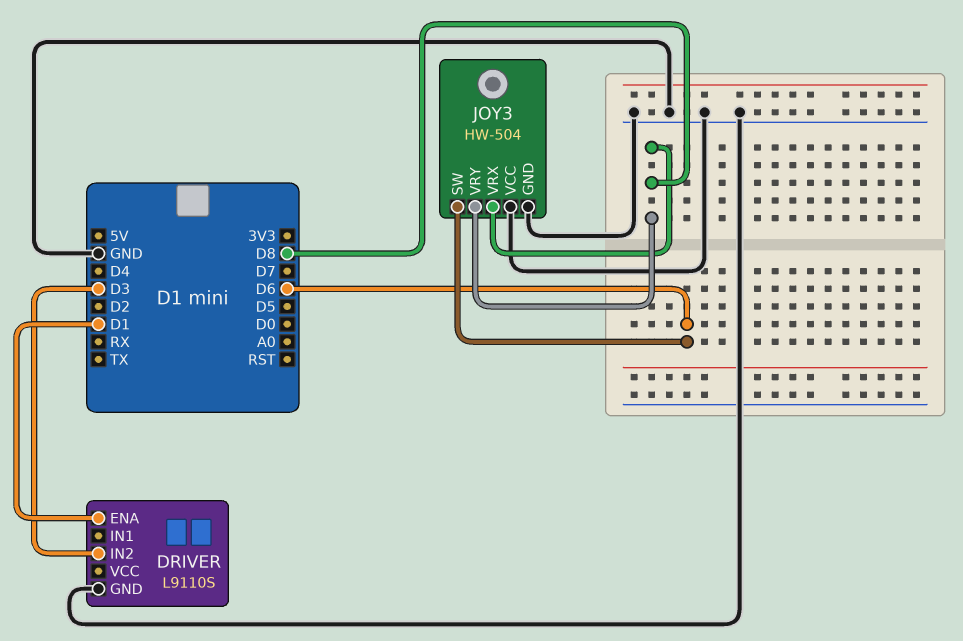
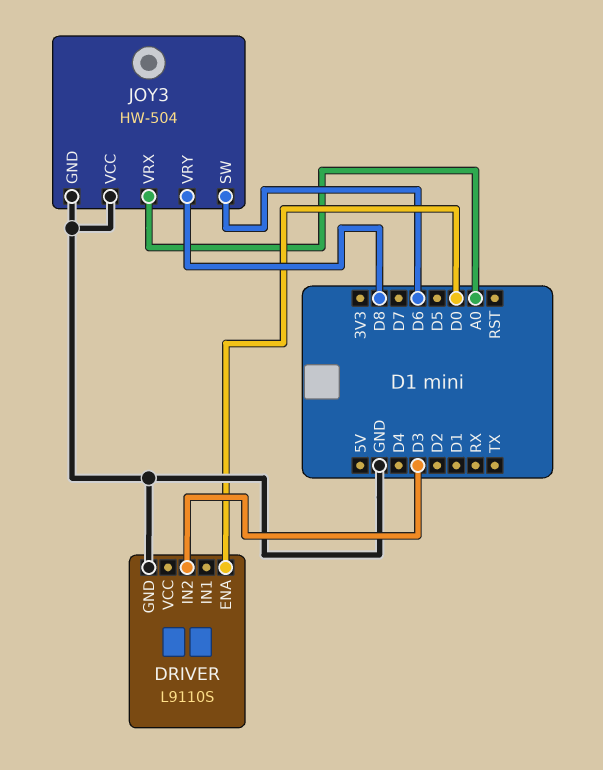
DRIVER pin ENA: D1 -> D0
JOY3 pin VRX: D8 -> A0

